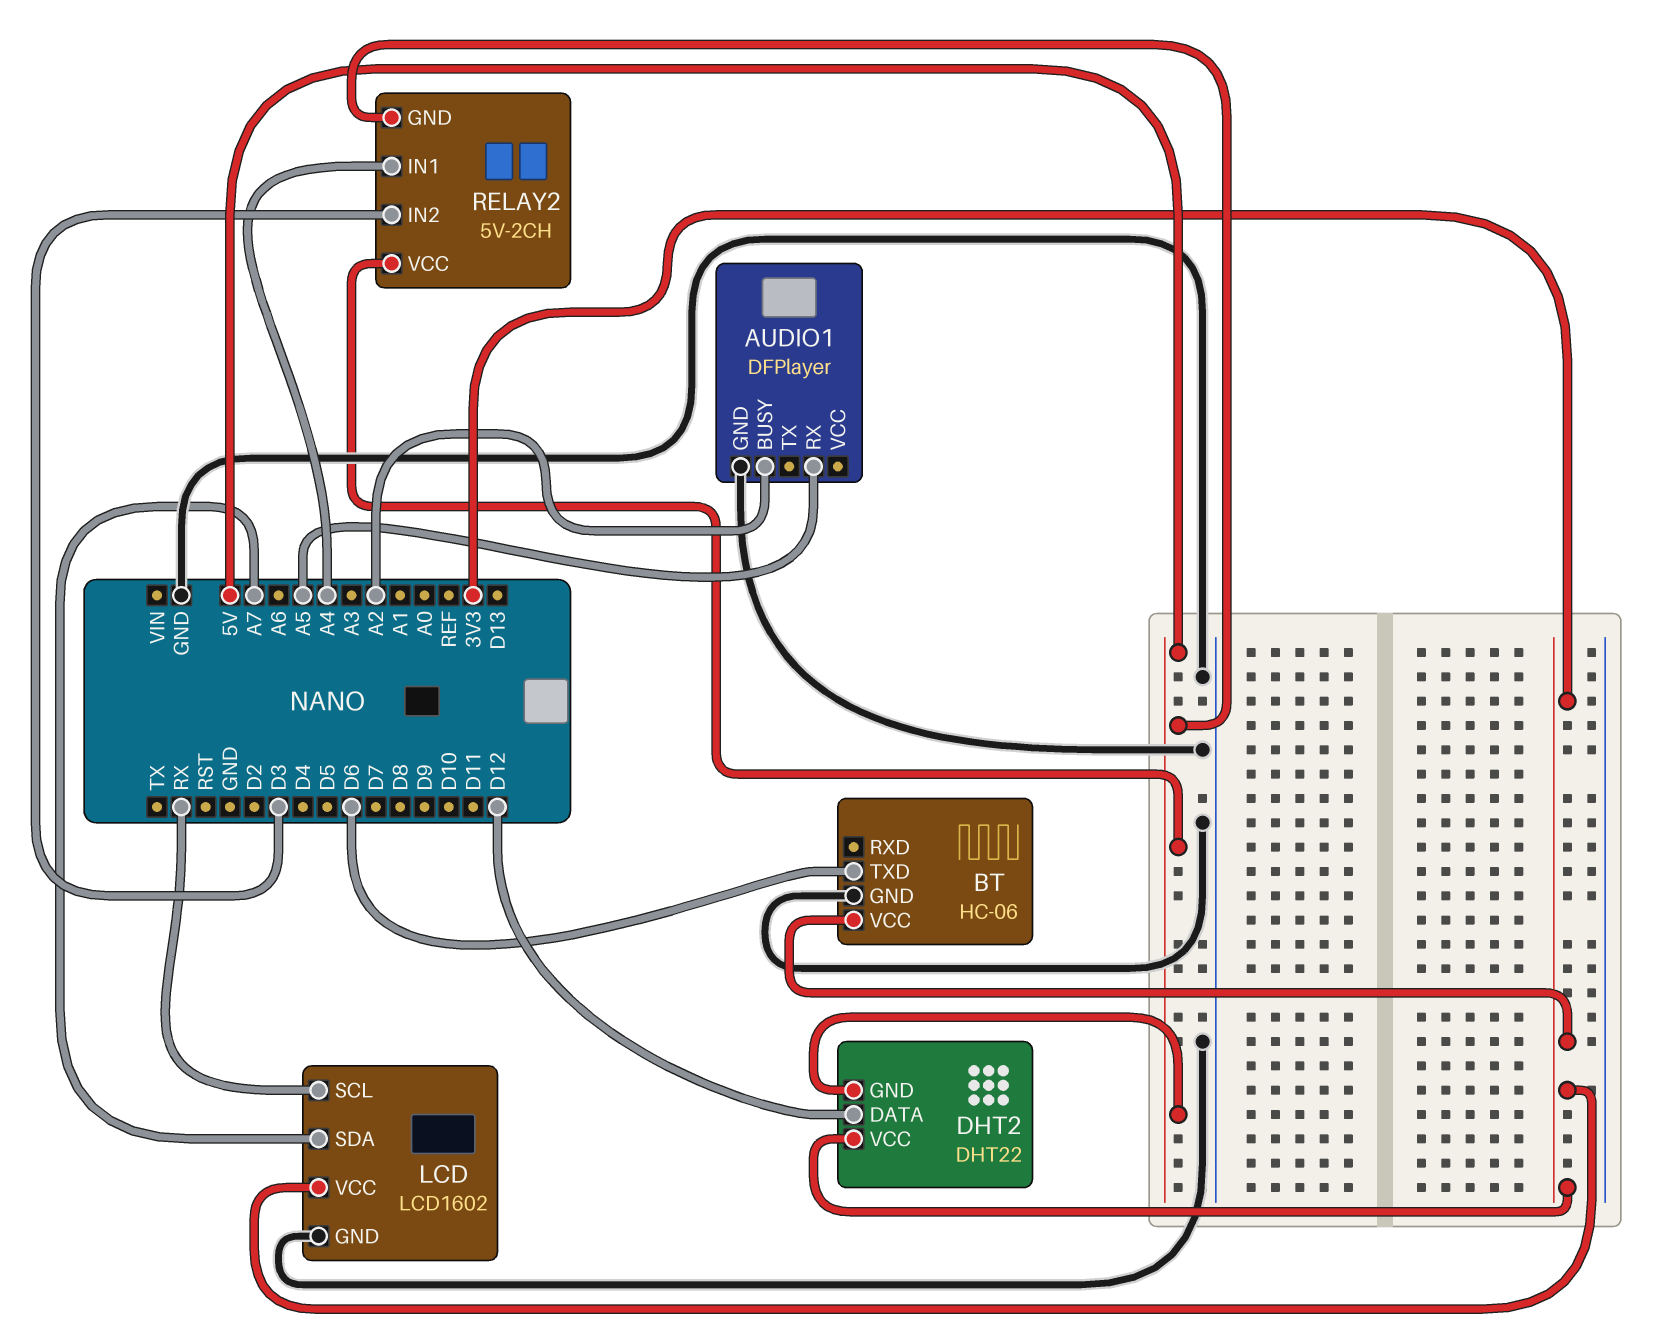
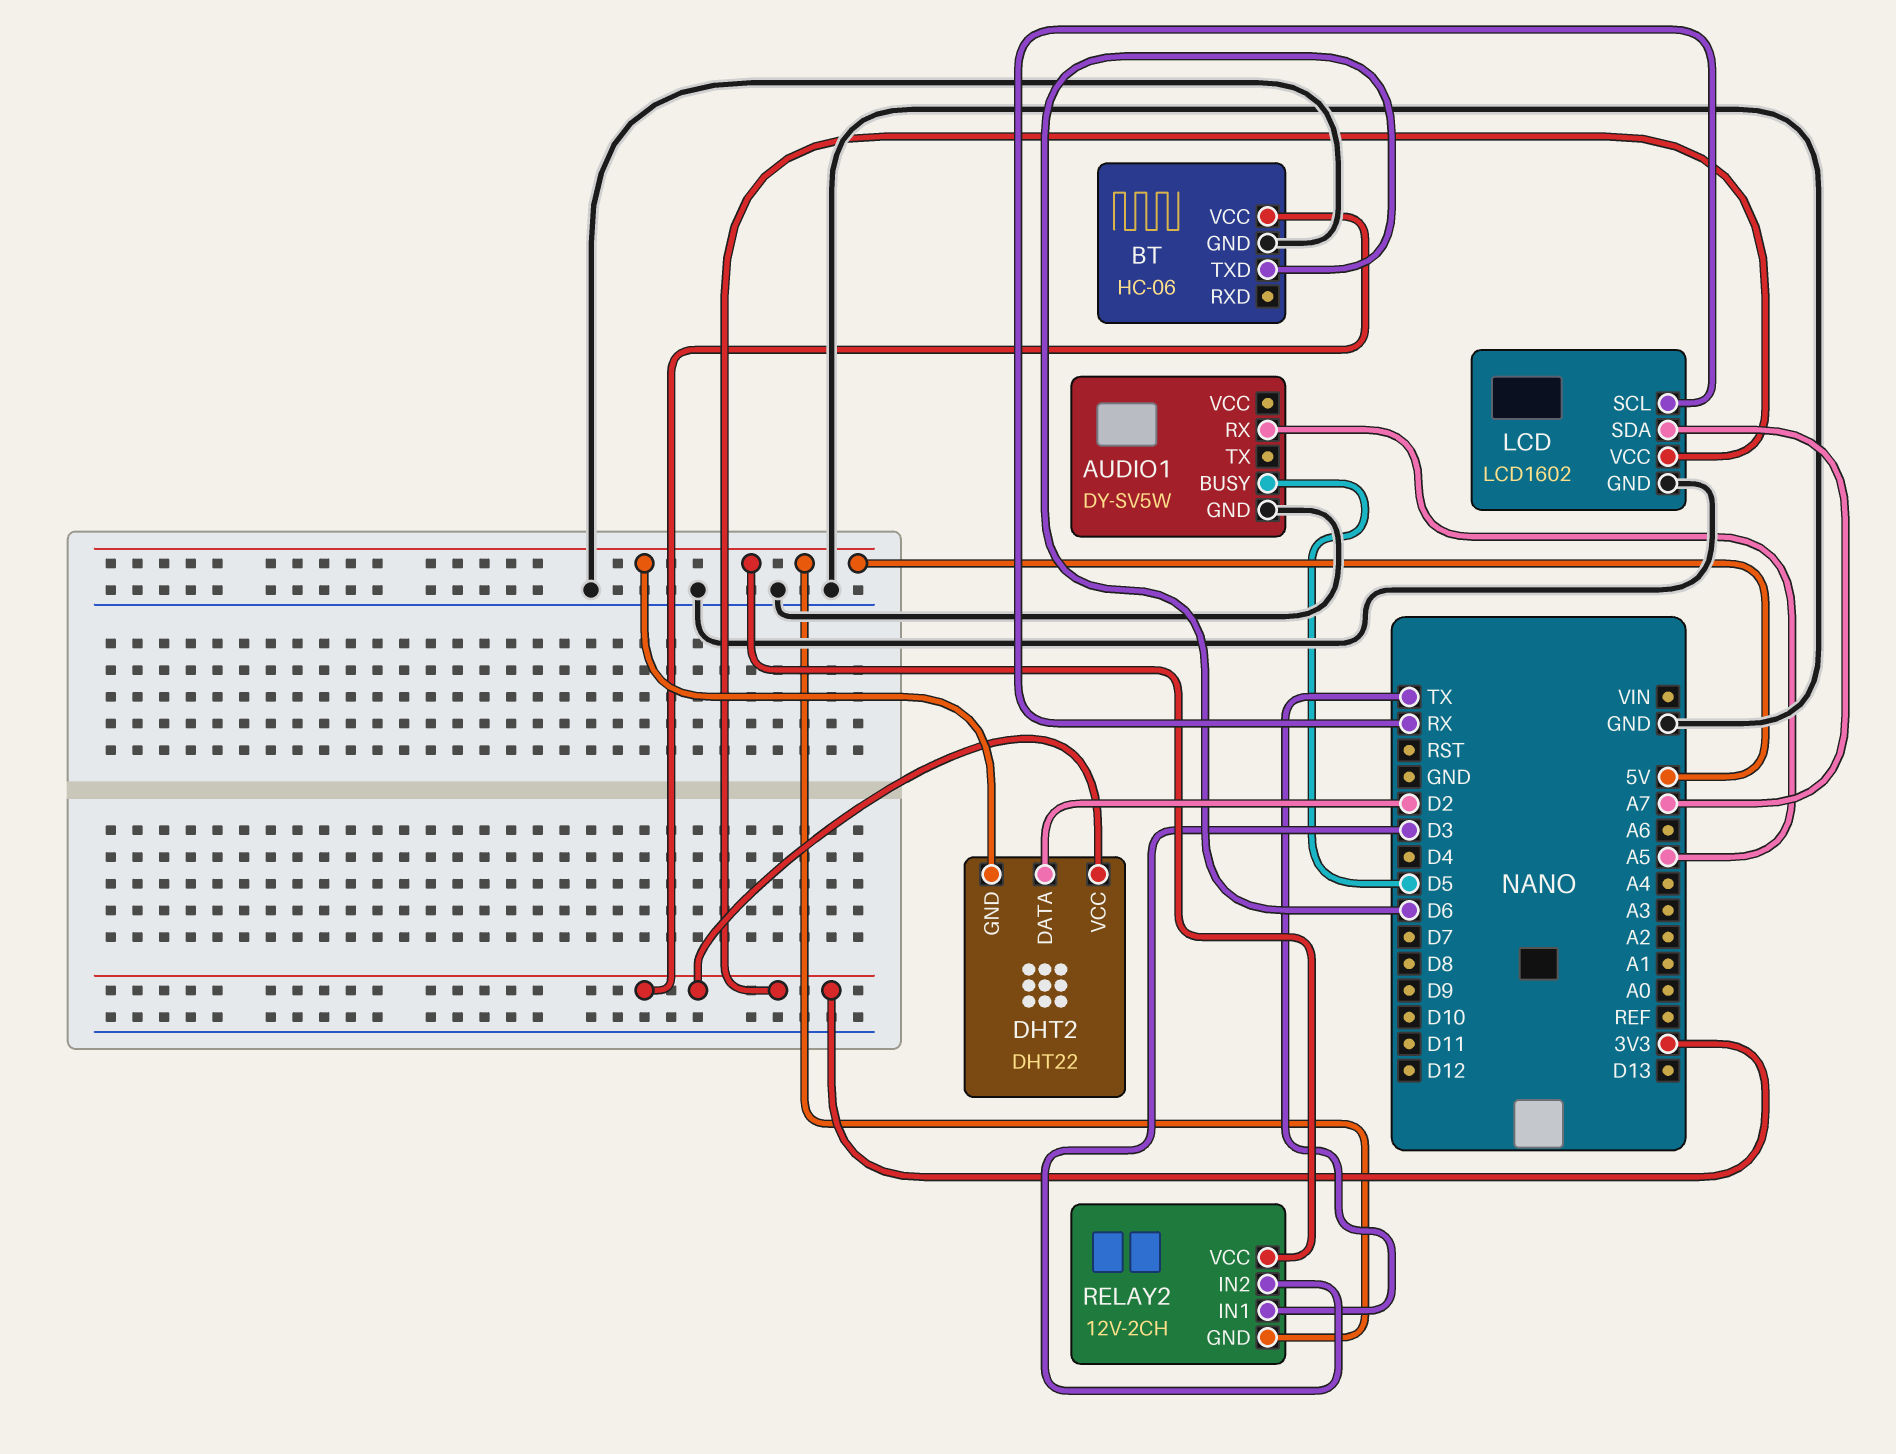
AUDIO1: DFPlayer -> DY-SV5W
AUDIO1 pin BUSY: A2 -> D5
DHT2 pin DATA: D12 -> D2
RELAY2: 5V-2CH -> 12V-2CH
RELAY2 pin IN1: A4 -> TX

